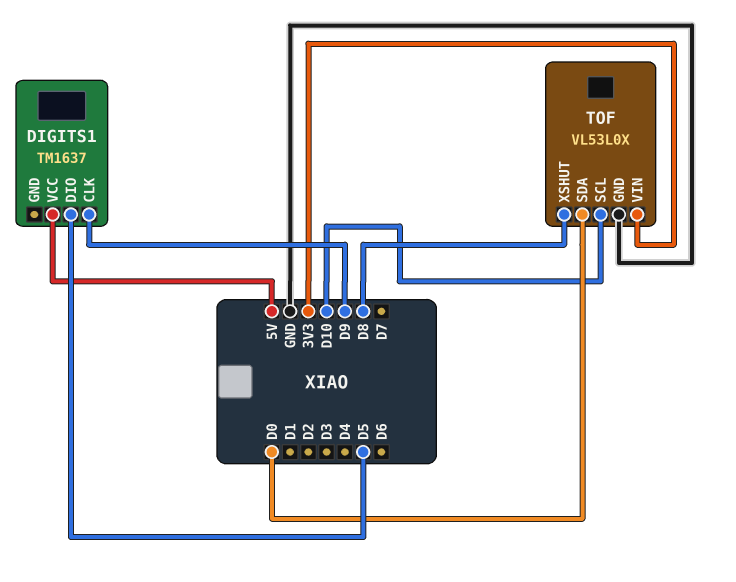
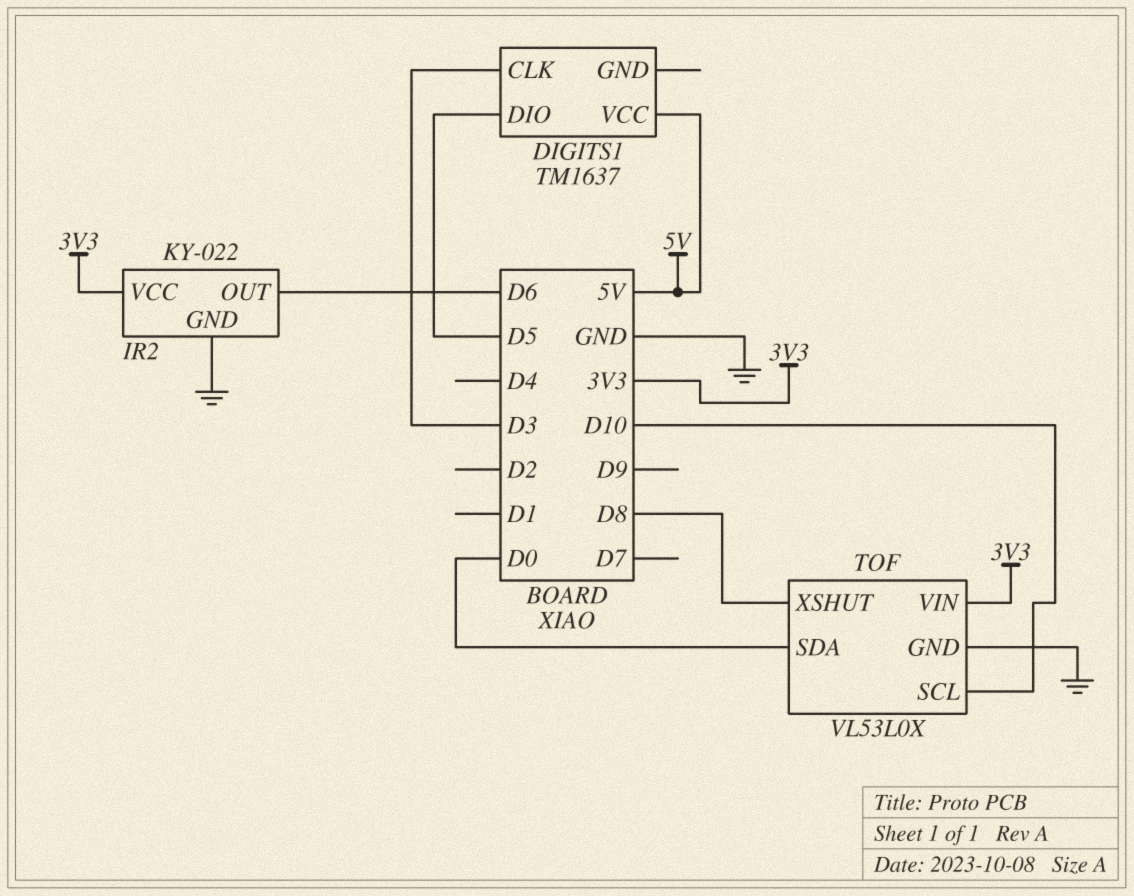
DIGITS1 pin CLK: D9 -> D3
IR2: none -> KY-022
IR2 pin GND: none -> GND
IR2 pin OUT: none -> D6
IR2 pin VCC: none -> 3V3

